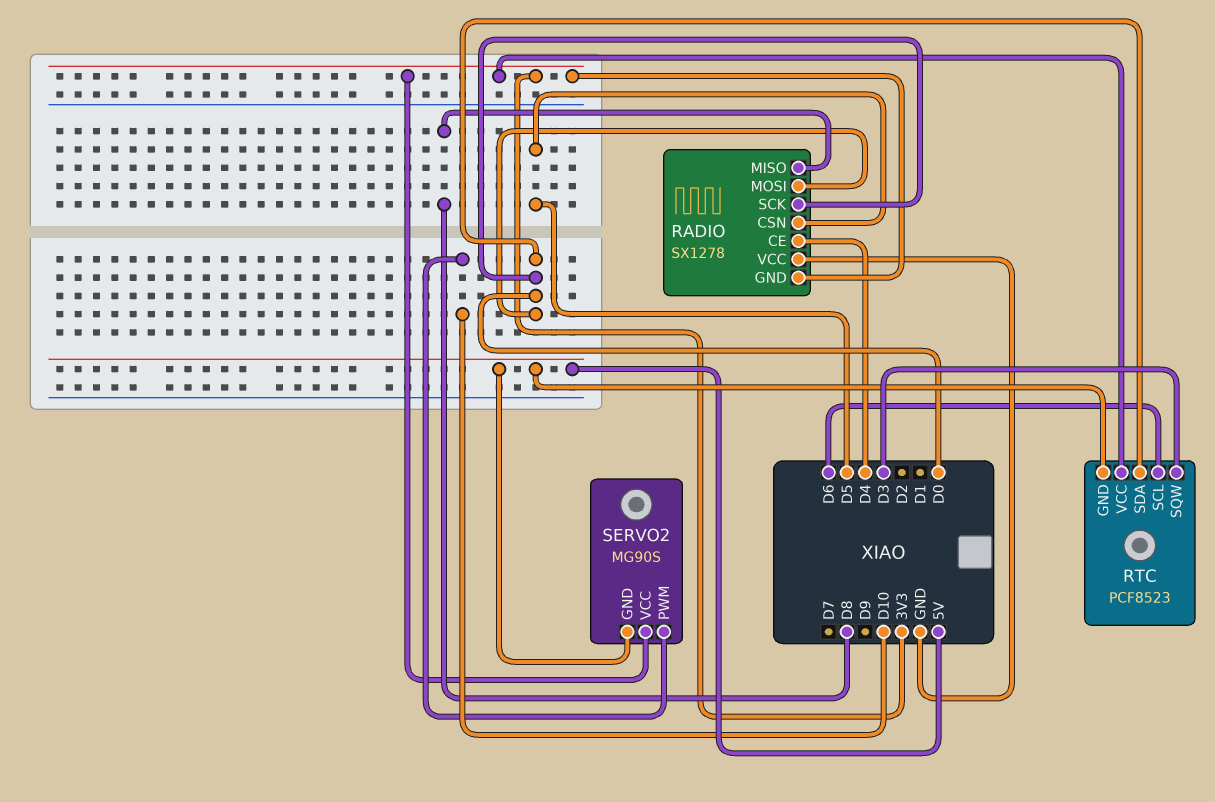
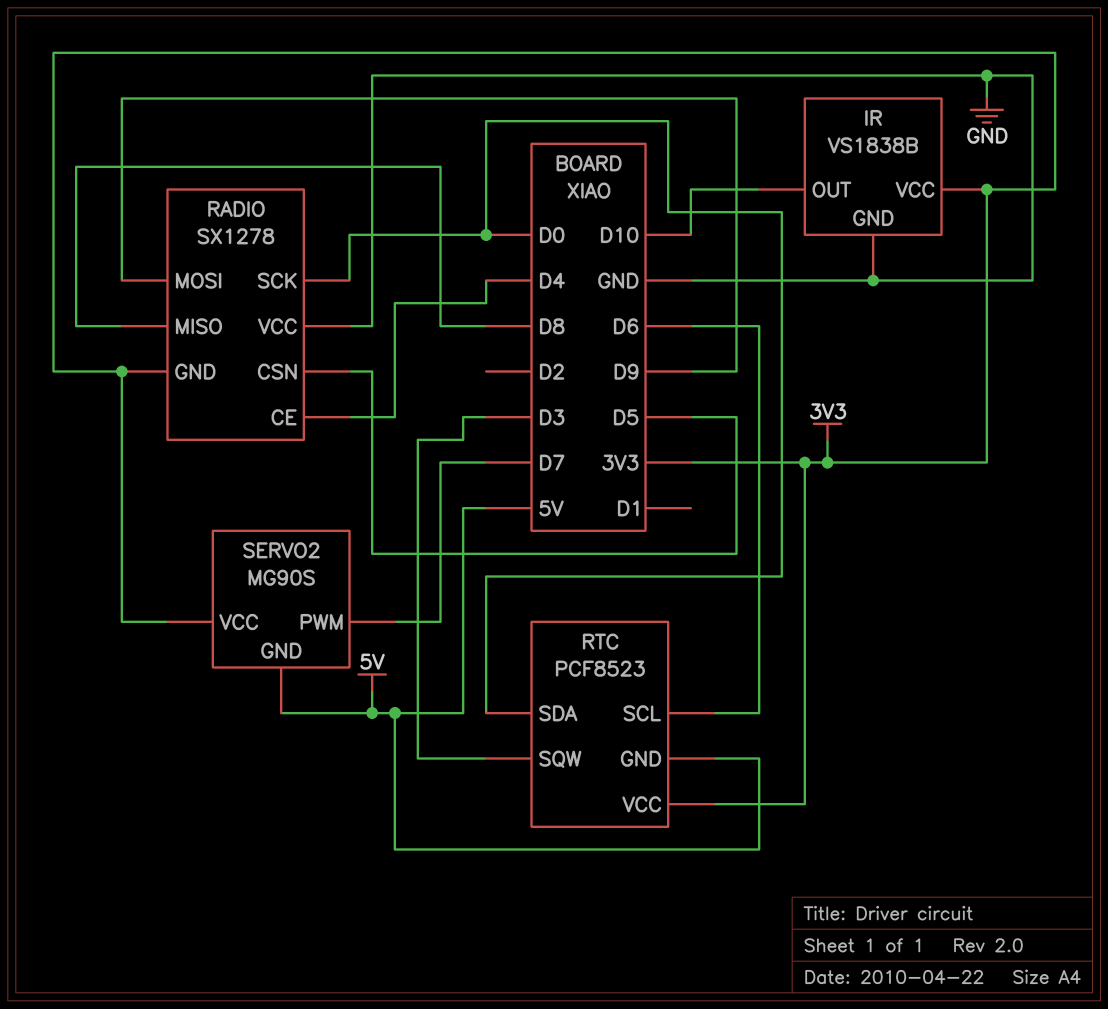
IR: none -> VS1838B
IR pin GND: none -> GND
IR pin OUT: none -> D10
IR pin VCC: none -> 3V3
RADIO pin MOSI: D0 -> D9
SERVO2 pin PWM: D10 -> D7

